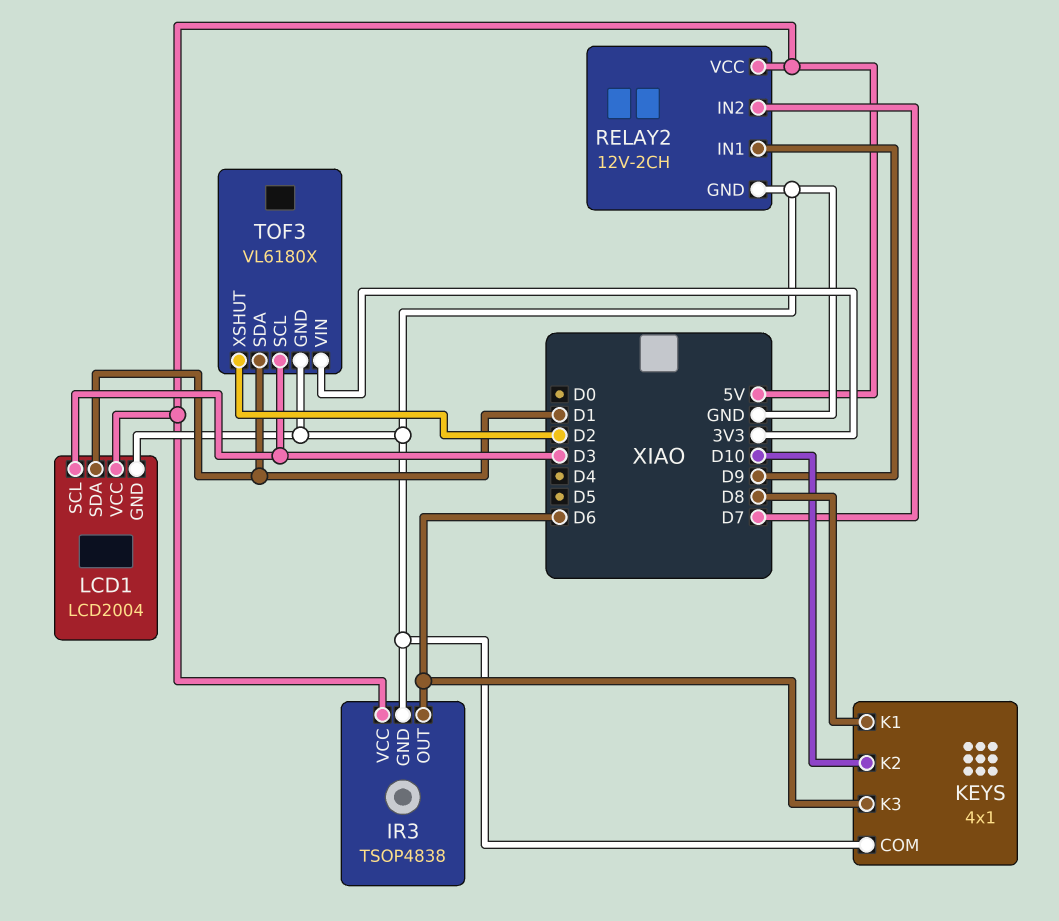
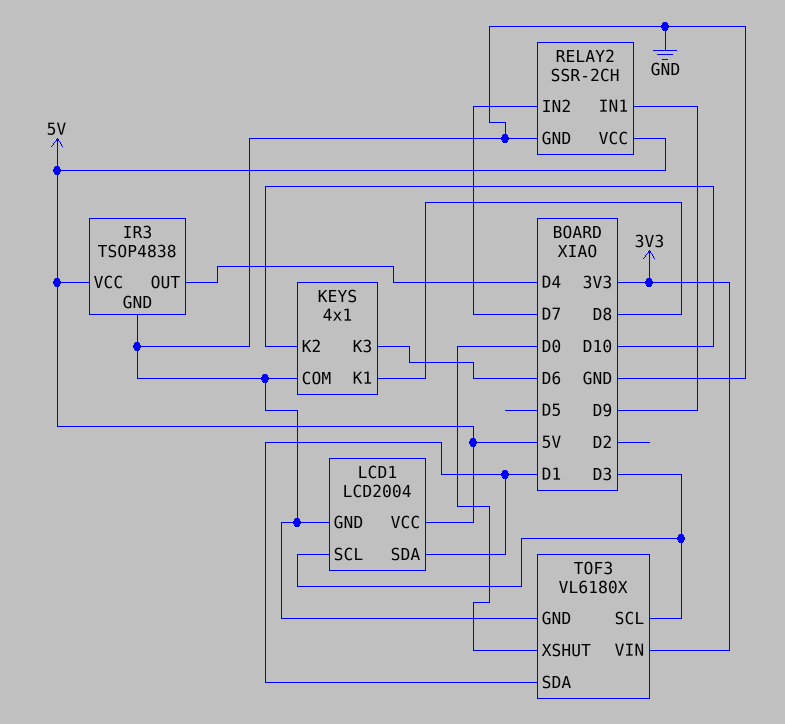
IR3 pin OUT: D6 -> D4
RELAY2: 12V-2CH -> SSR-2CH
TOF3 pin XSHUT: D2 -> D0

